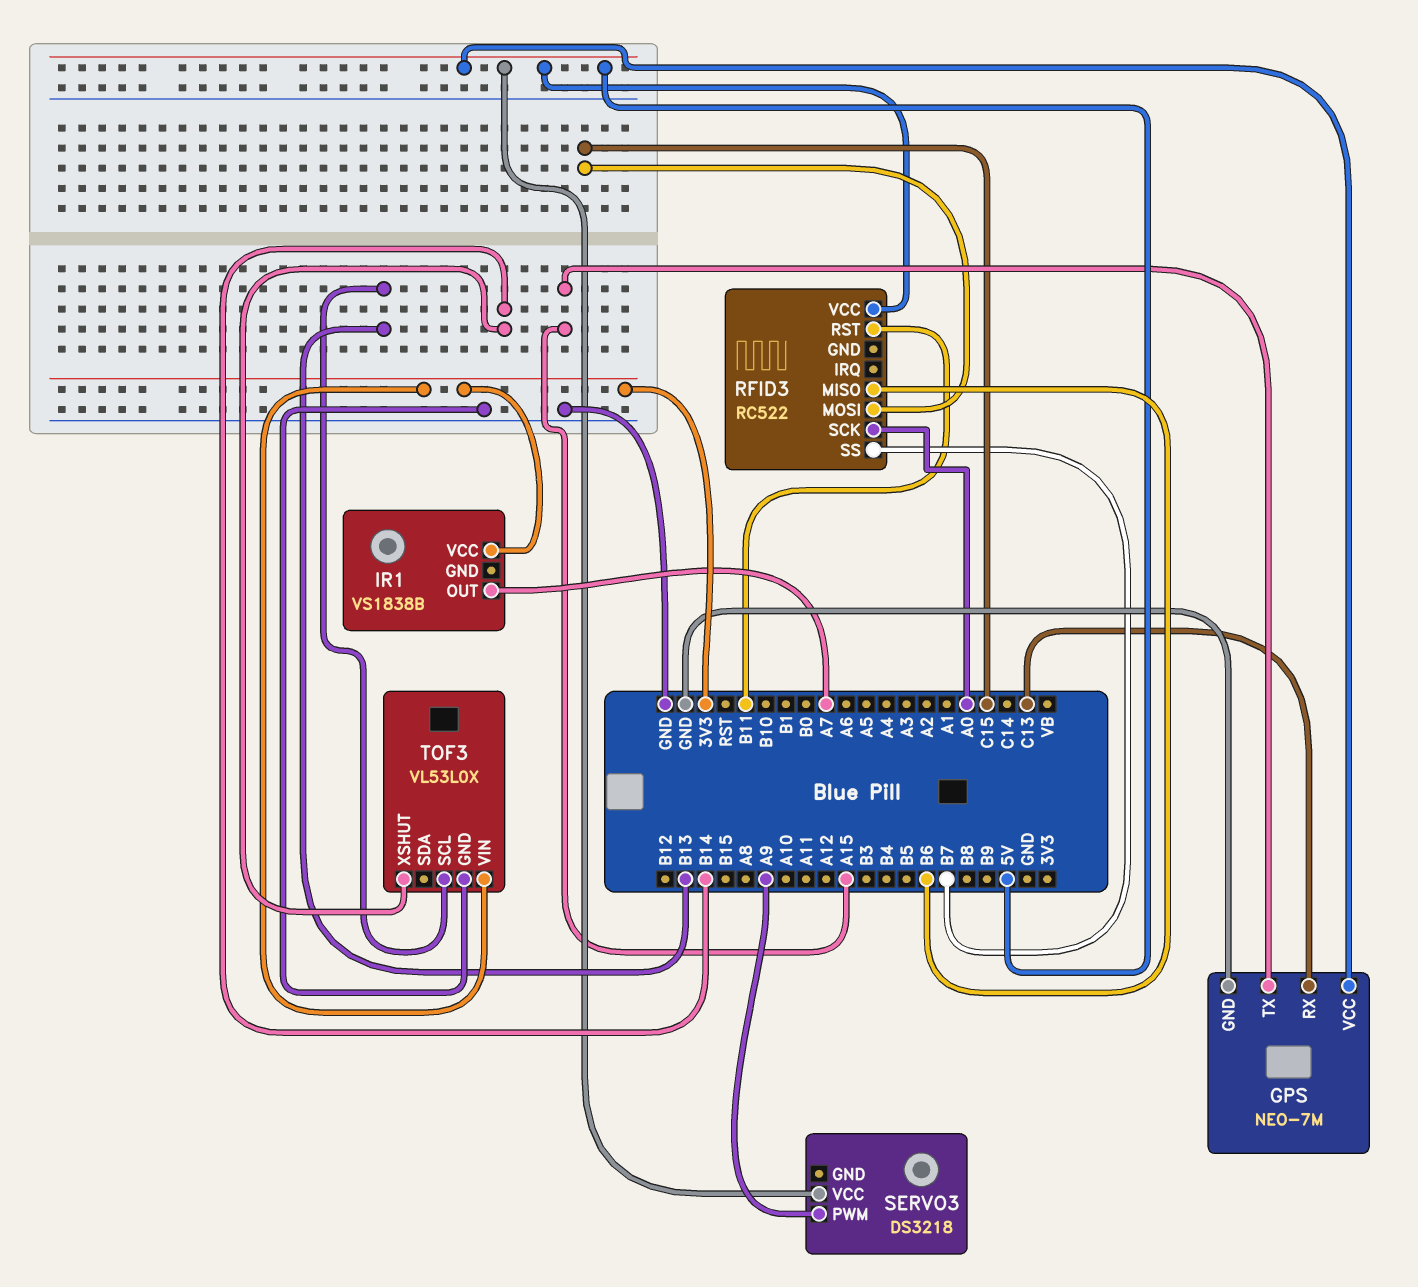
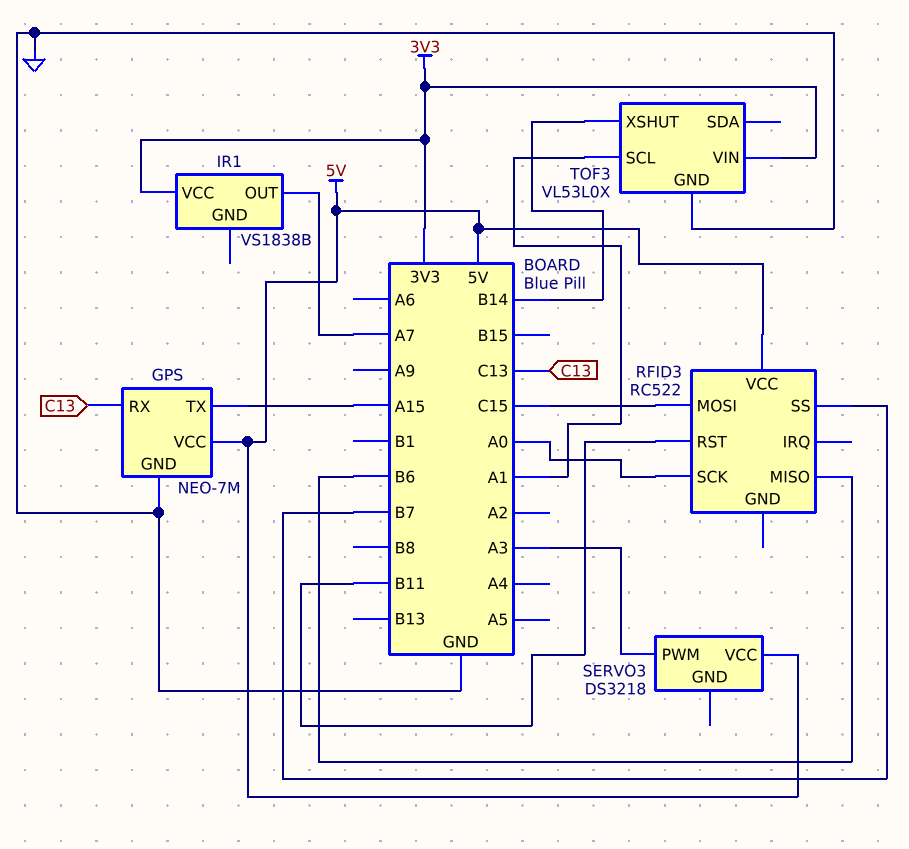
SERVO3 pin PWM: A9 -> A3
TOF3 pin SCL: B13 -> A1

